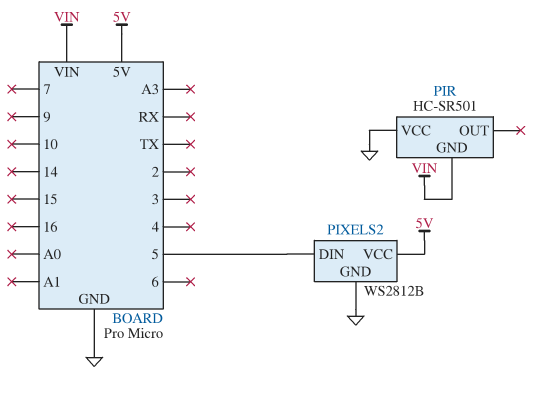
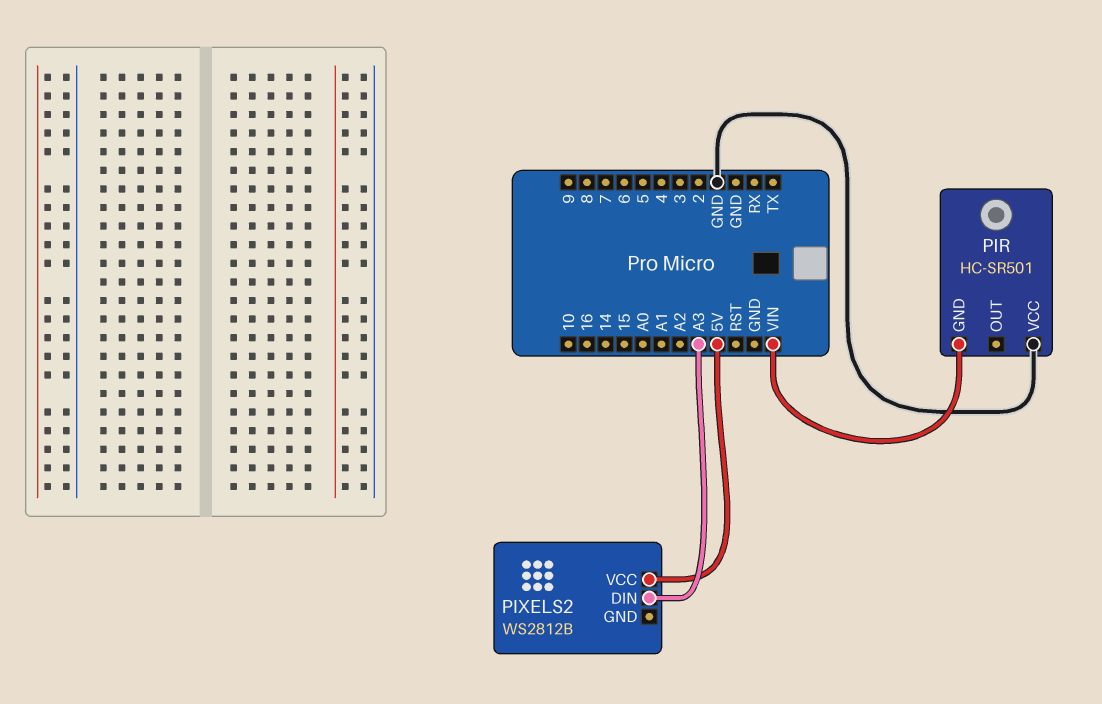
PIXELS2 pin DIN: 5 -> A3
PIXELS2 pin GND: GND -> none

